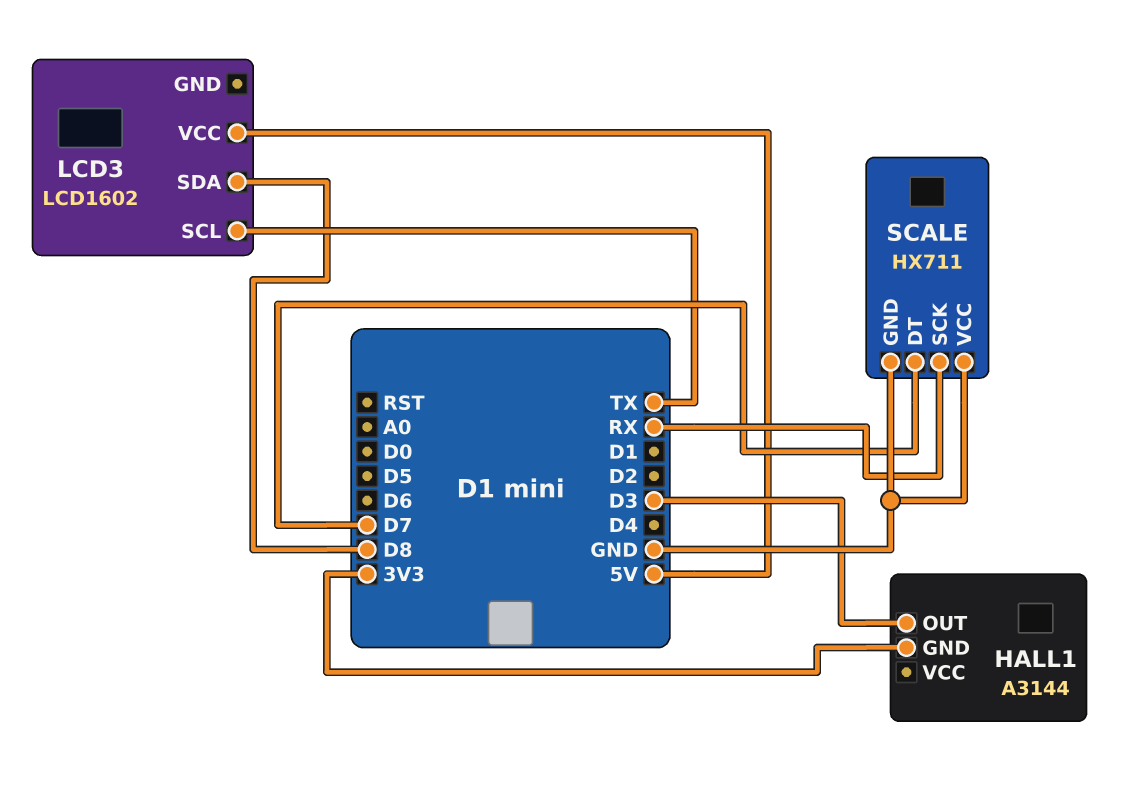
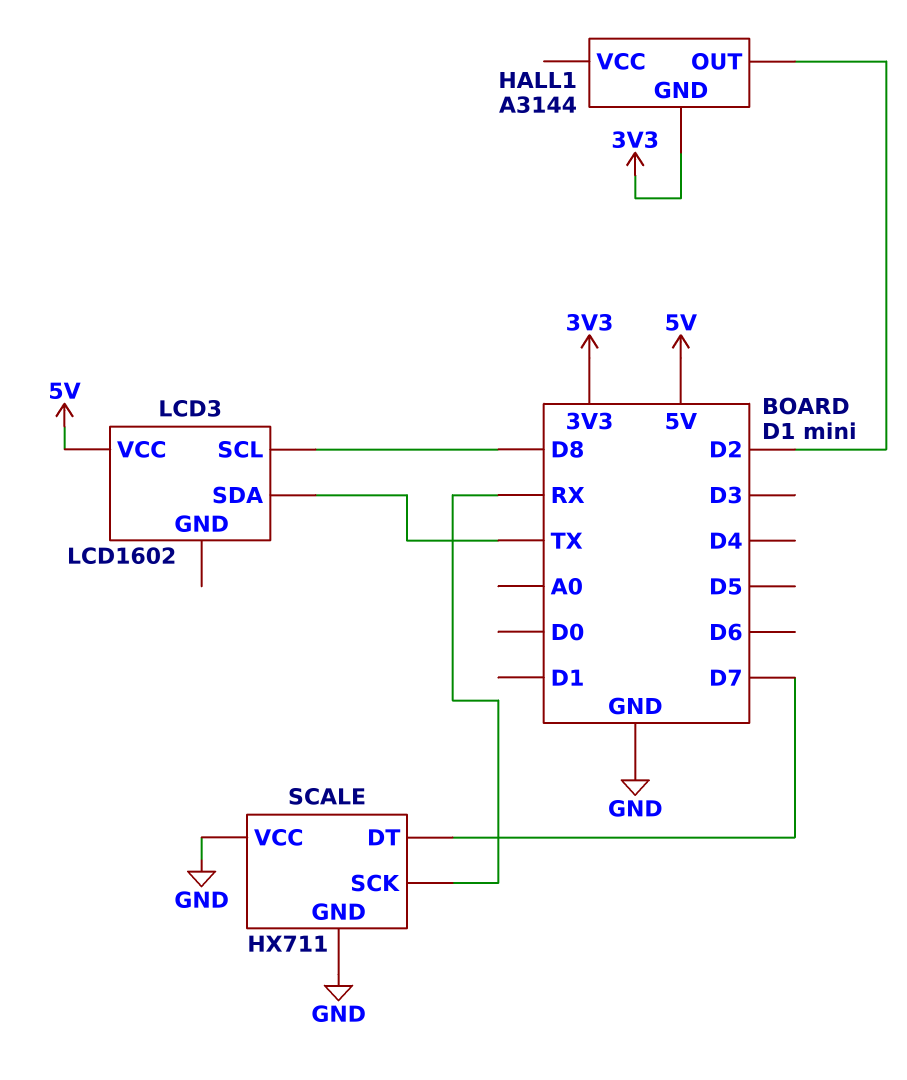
HALL1 pin OUT: D3 -> D2
LCD3 pin SCL: TX -> D8
LCD3 pin SDA: D8 -> TX

